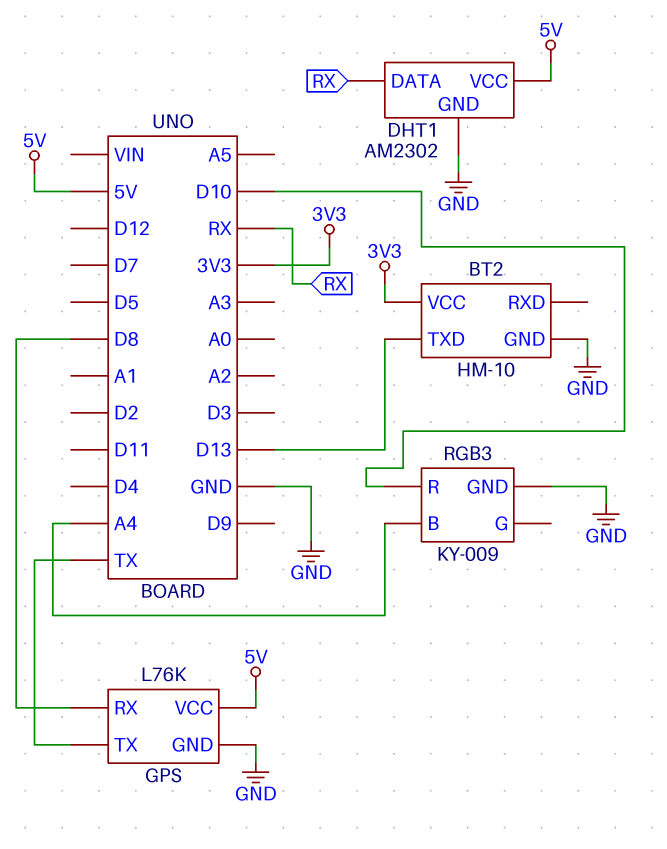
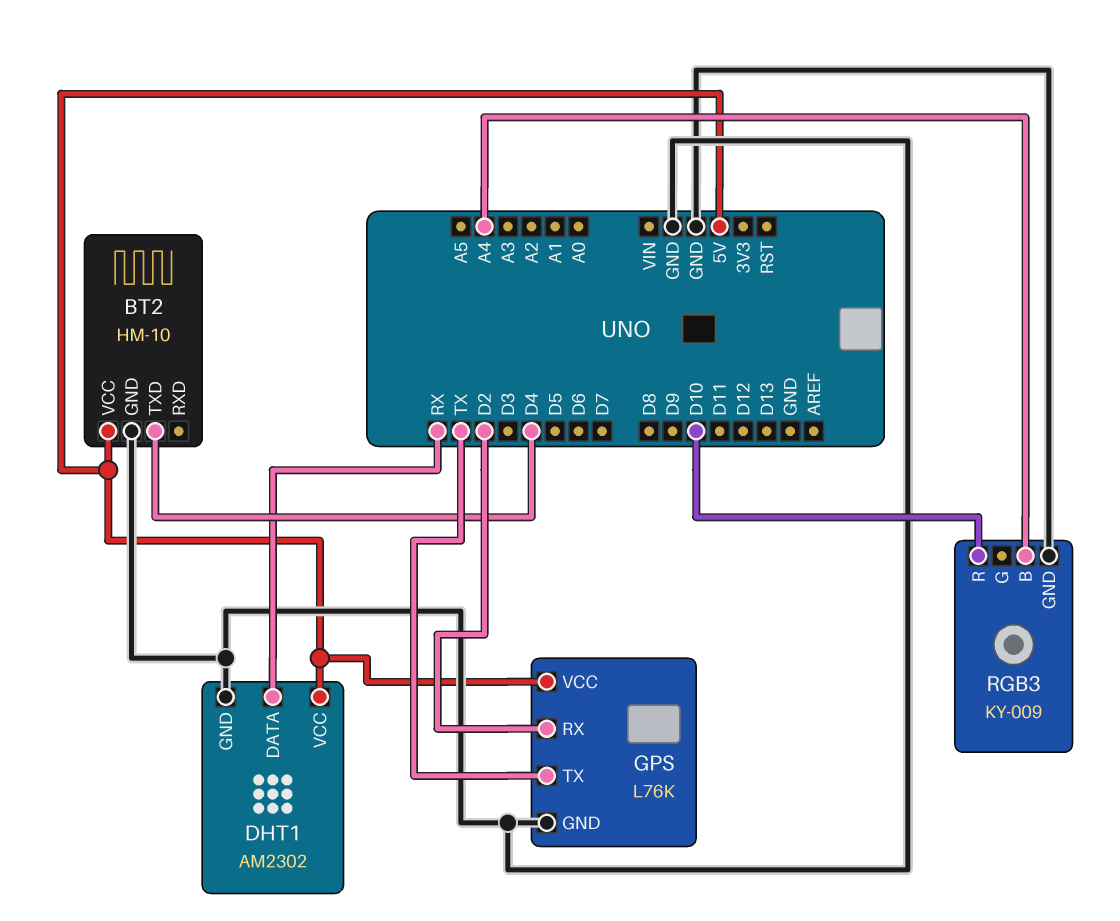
BT2 pin TXD: D13 -> D4
BT2 pin VCC: 3V3 -> 5V
GPS pin RX: D8 -> D2

